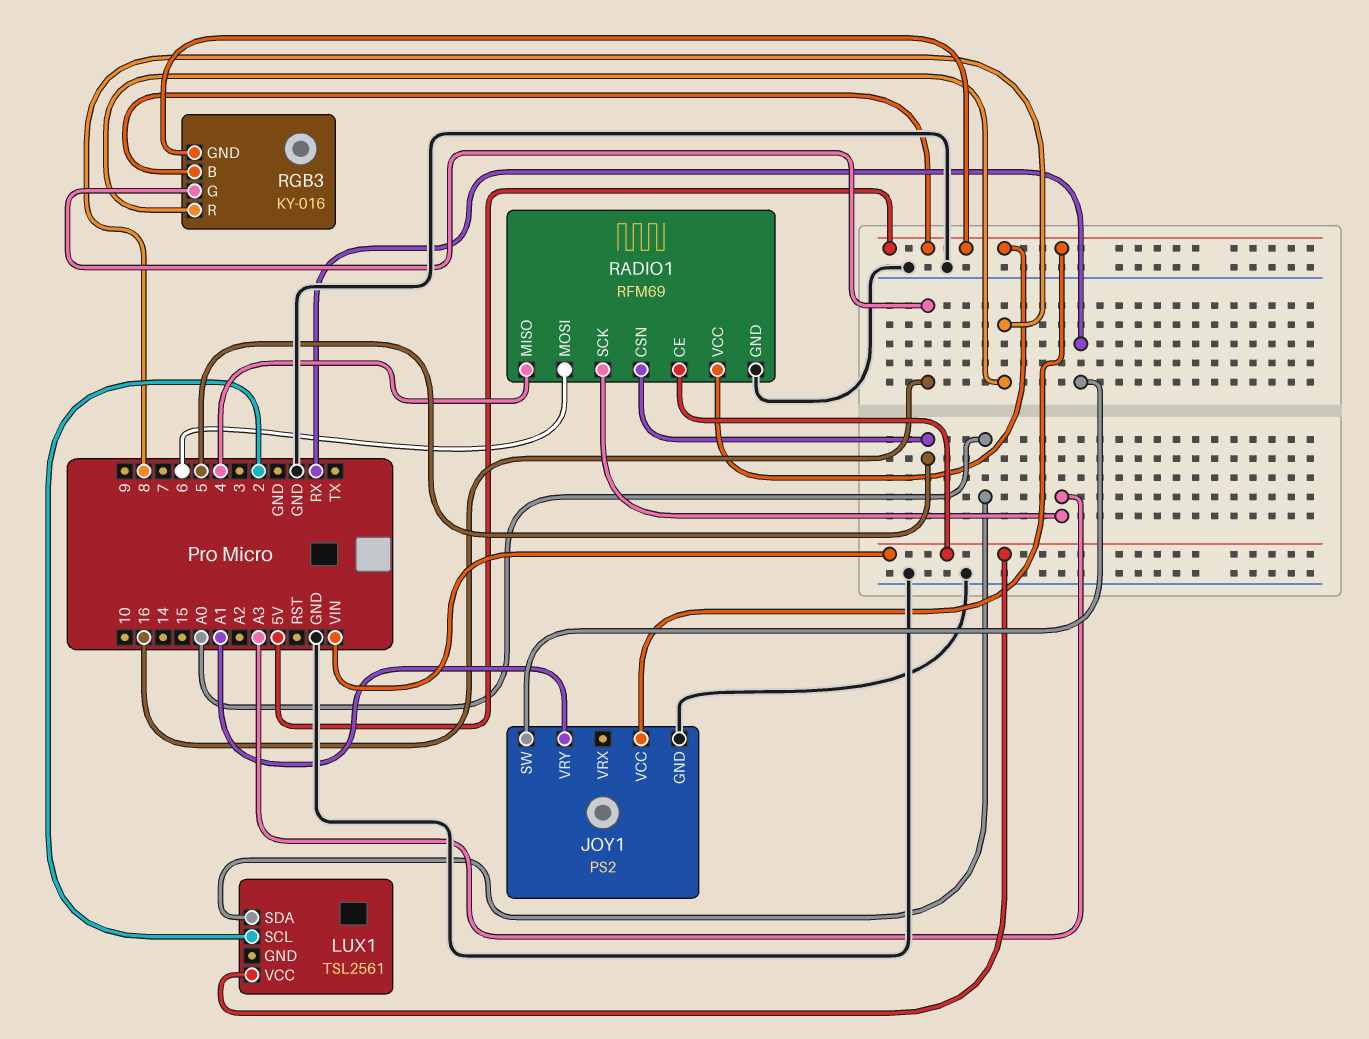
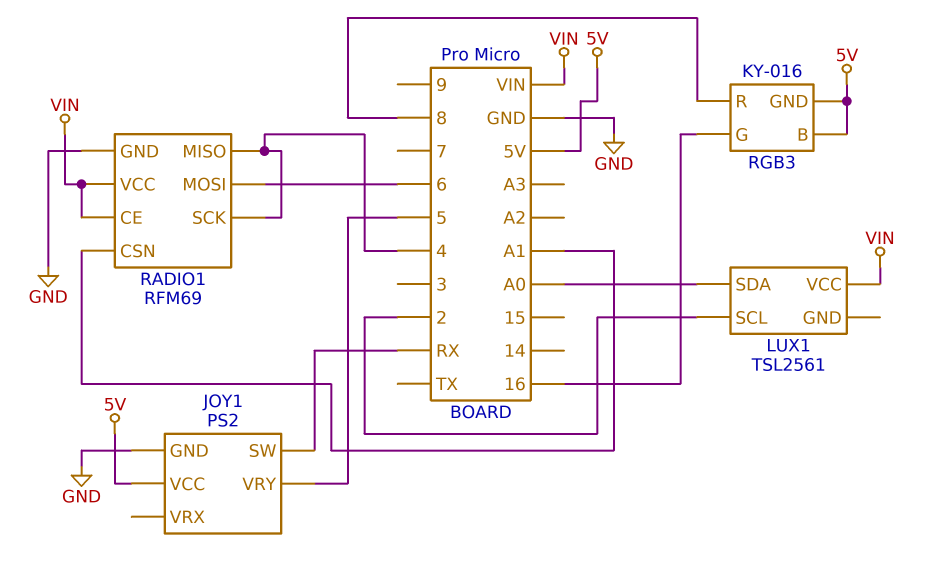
JOY1 pin VRY: A1 -> 5
RADIO1 pin CSN: 5 -> A1
RADIO1 pin SCK: A3 -> 4
RADIO1 pin VCC: 5V -> VIN

